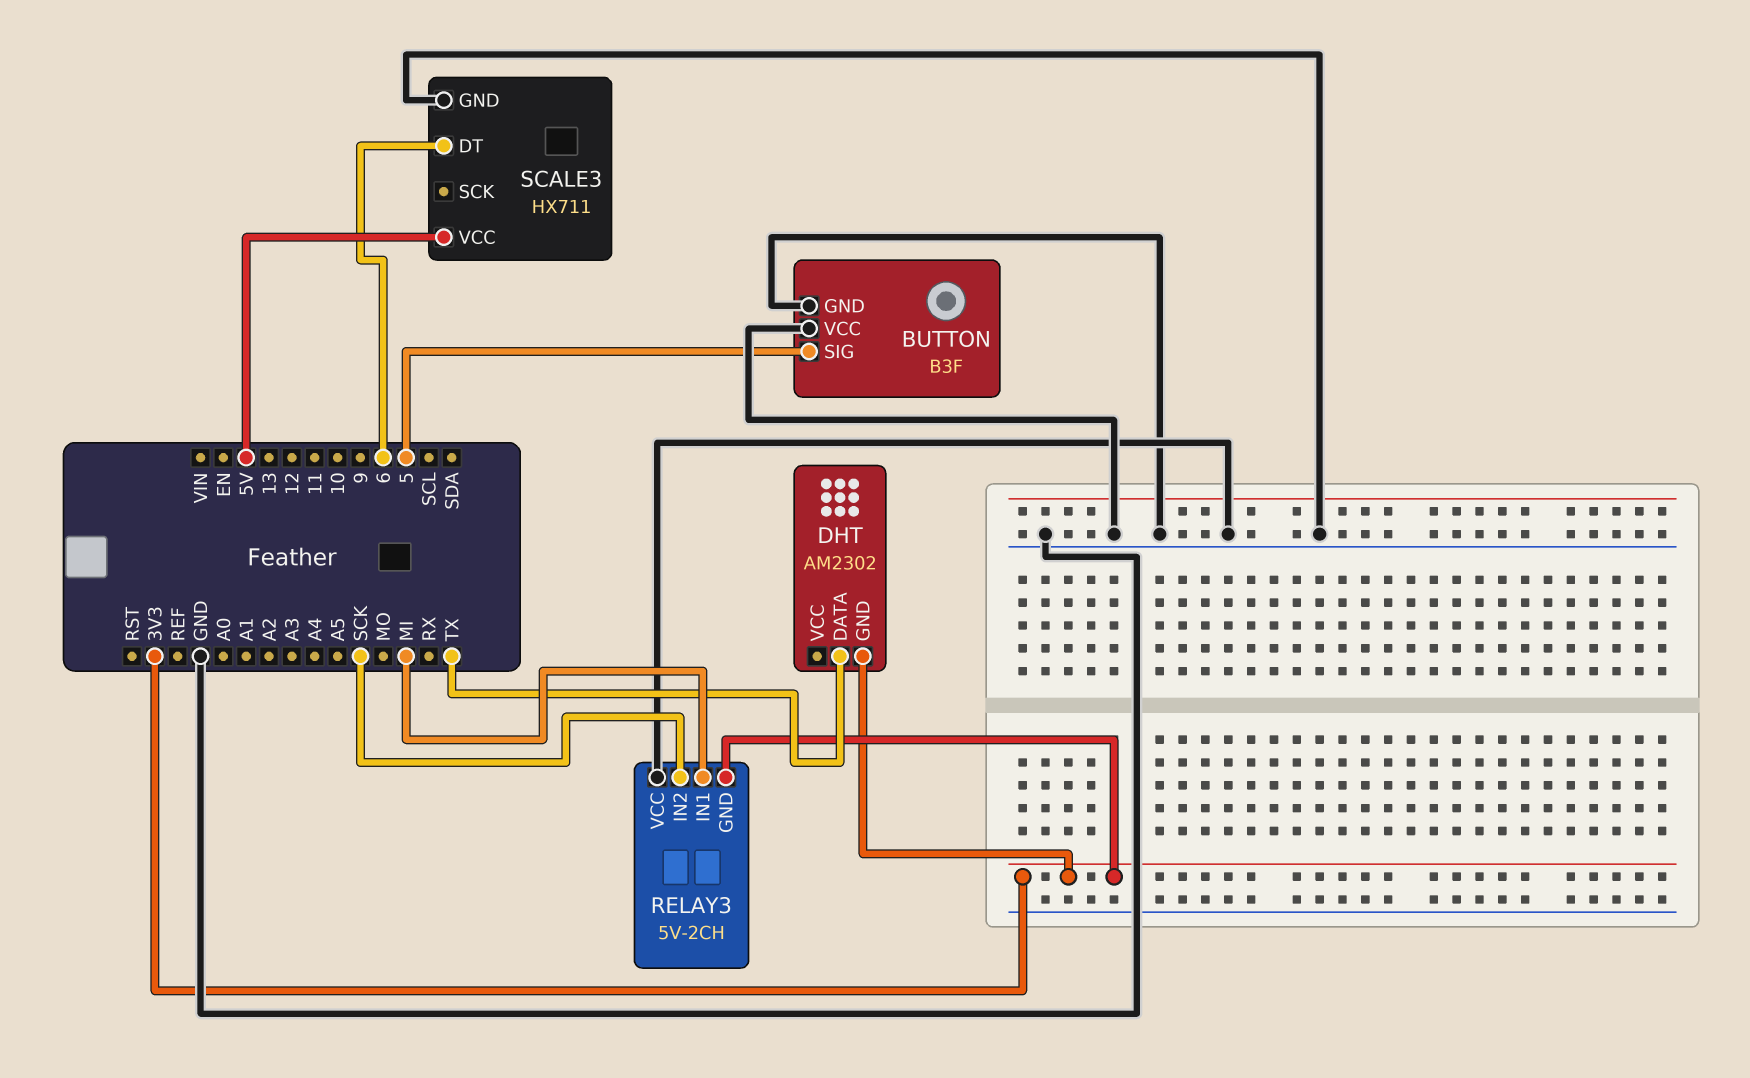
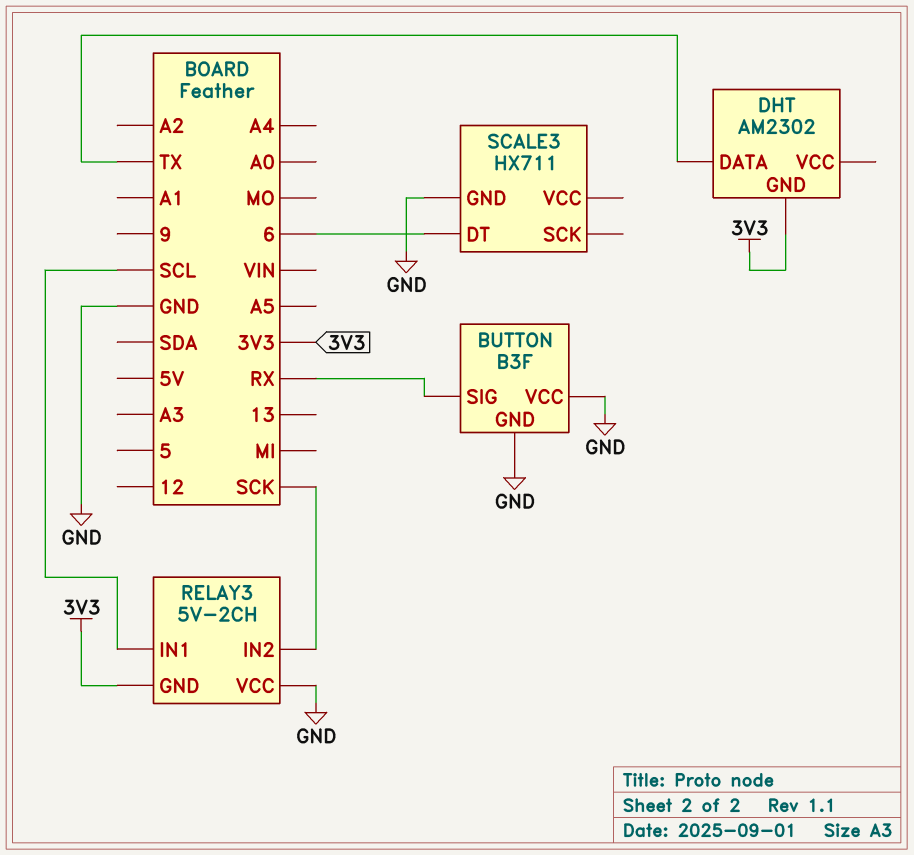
BUTTON pin SIG: 5 -> RX
RELAY3 pin IN1: MI -> SCL
SCALE3 pin VCC: 5V -> none

